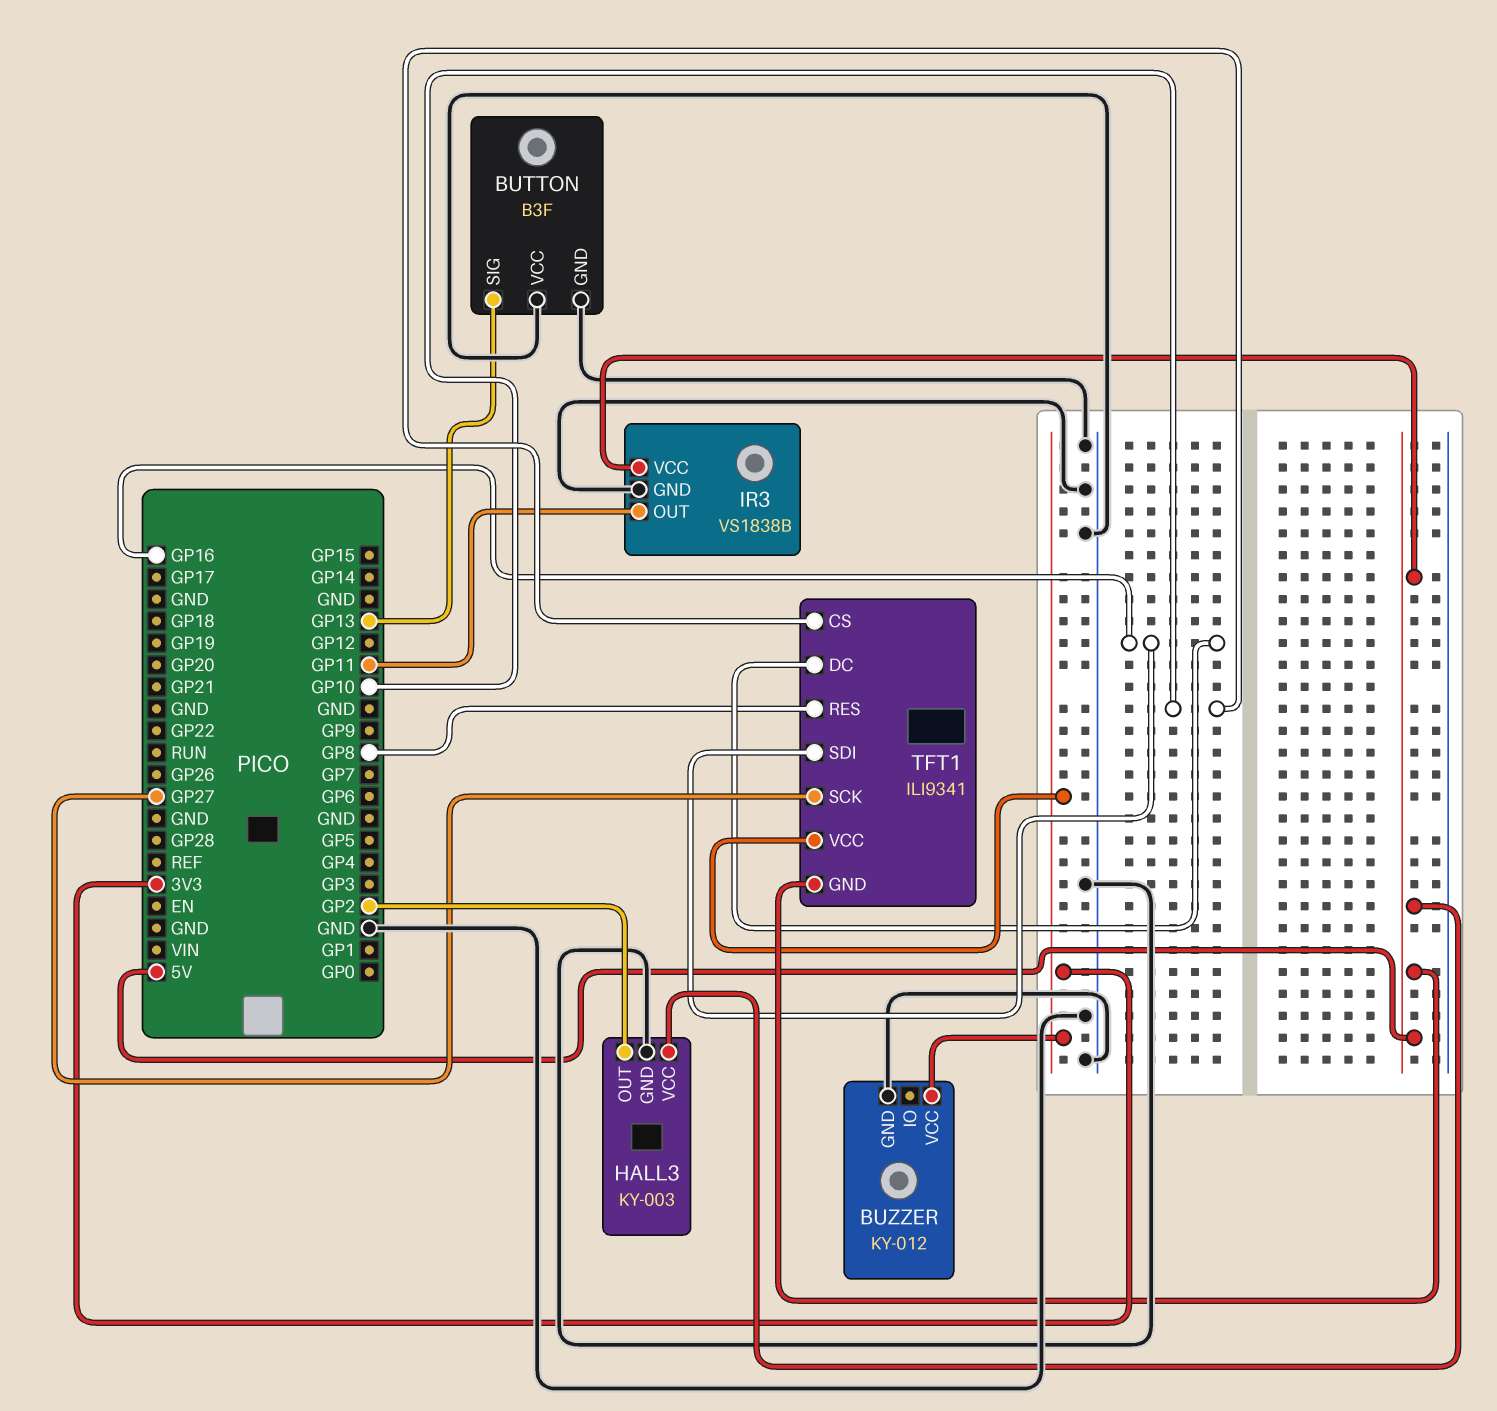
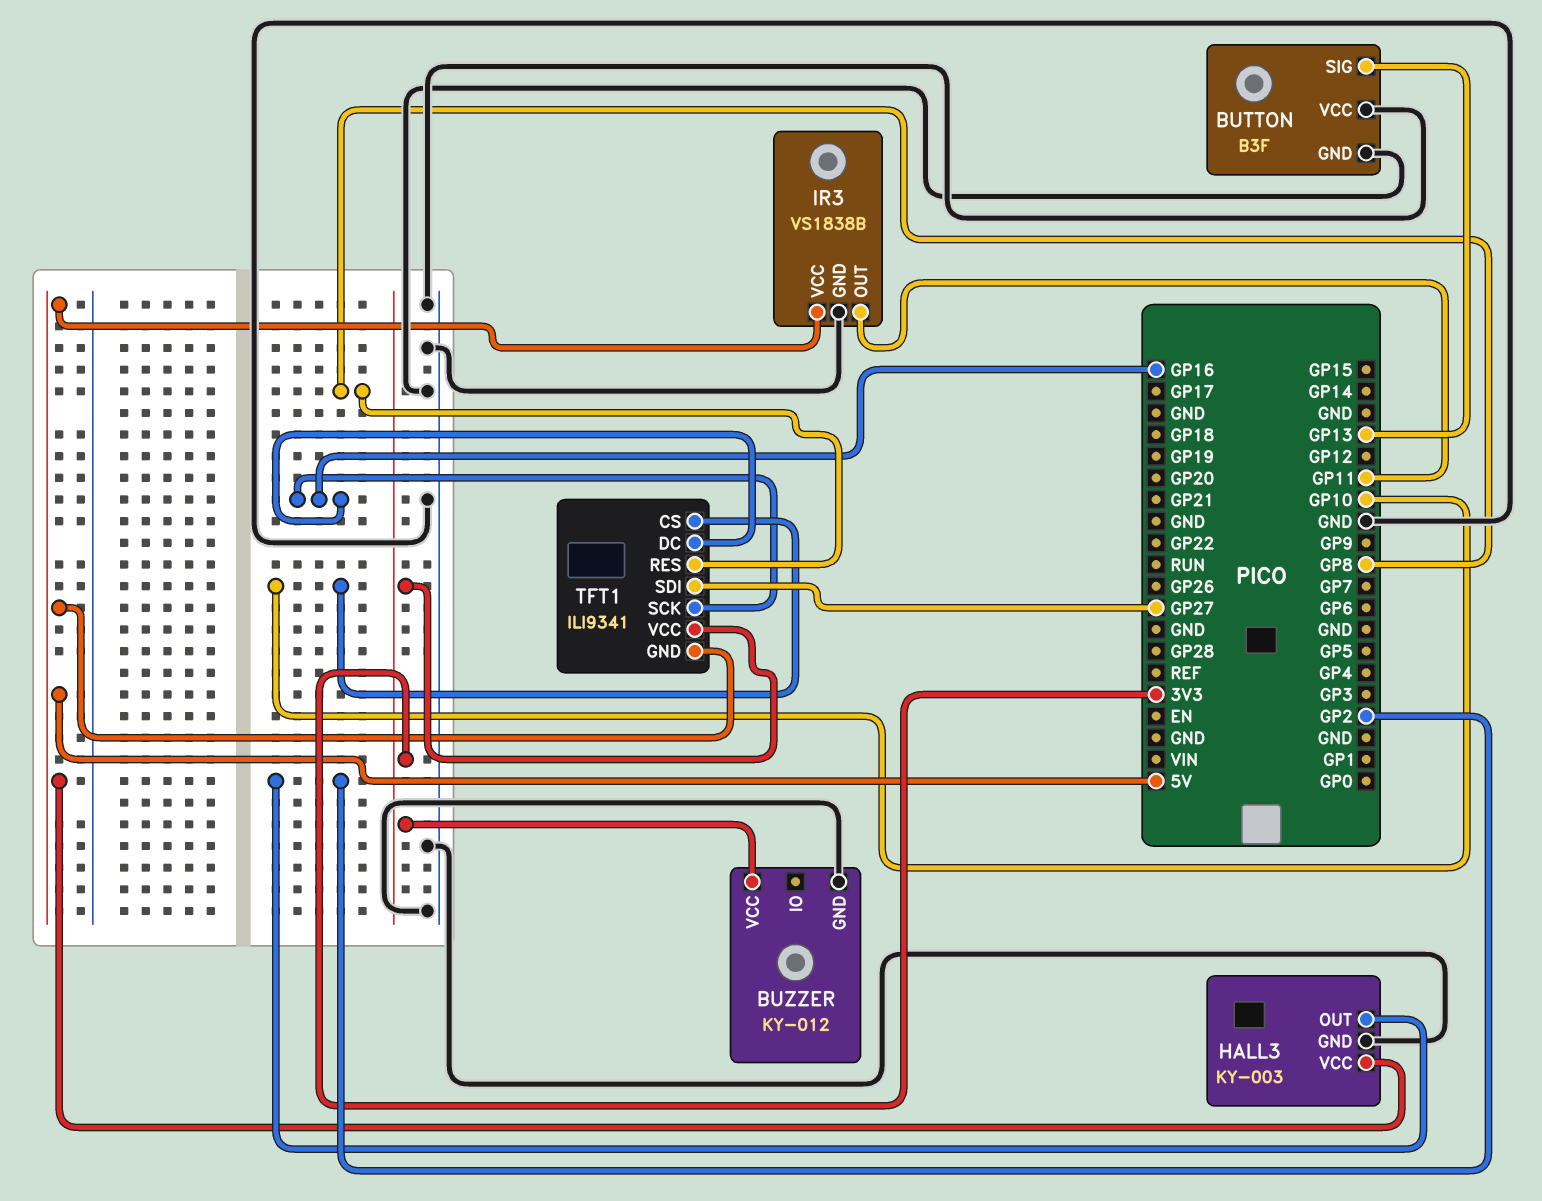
TFT1 pin SCK: GP27 -> GP16
TFT1 pin SDI: GP16 -> GP27

